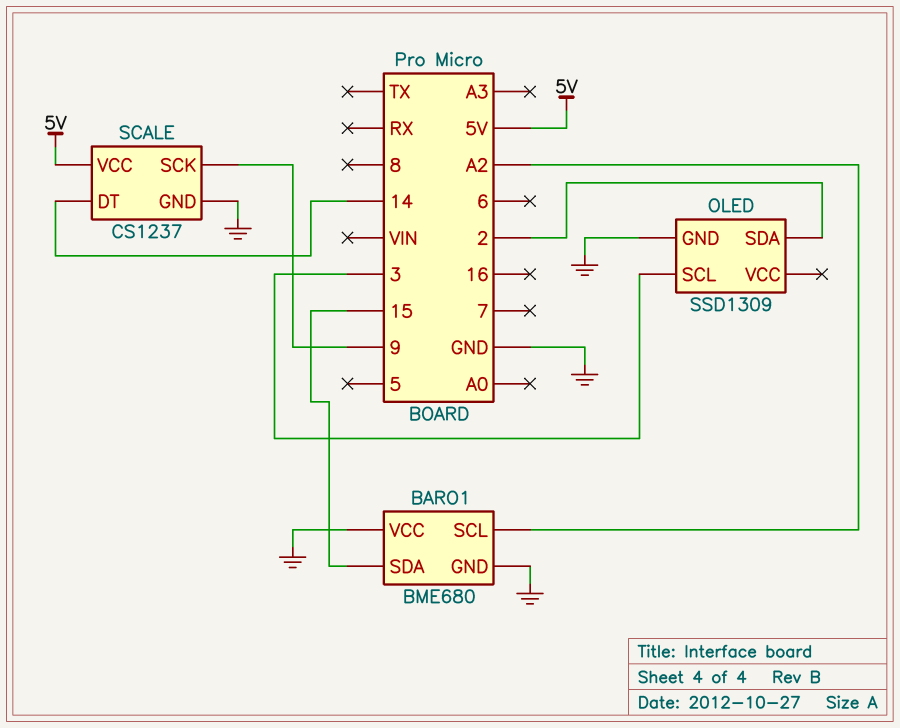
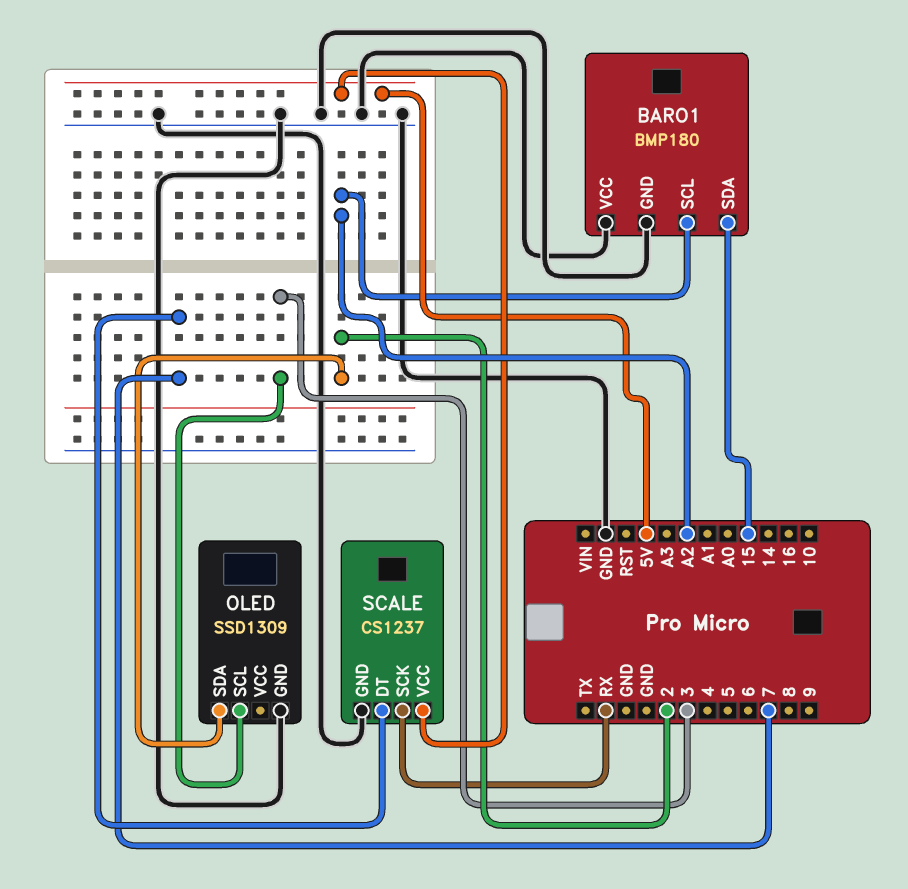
BARO1: BME680 -> BMP180
SCALE pin DT: 14 -> 7
SCALE pin SCK: 9 -> RX

